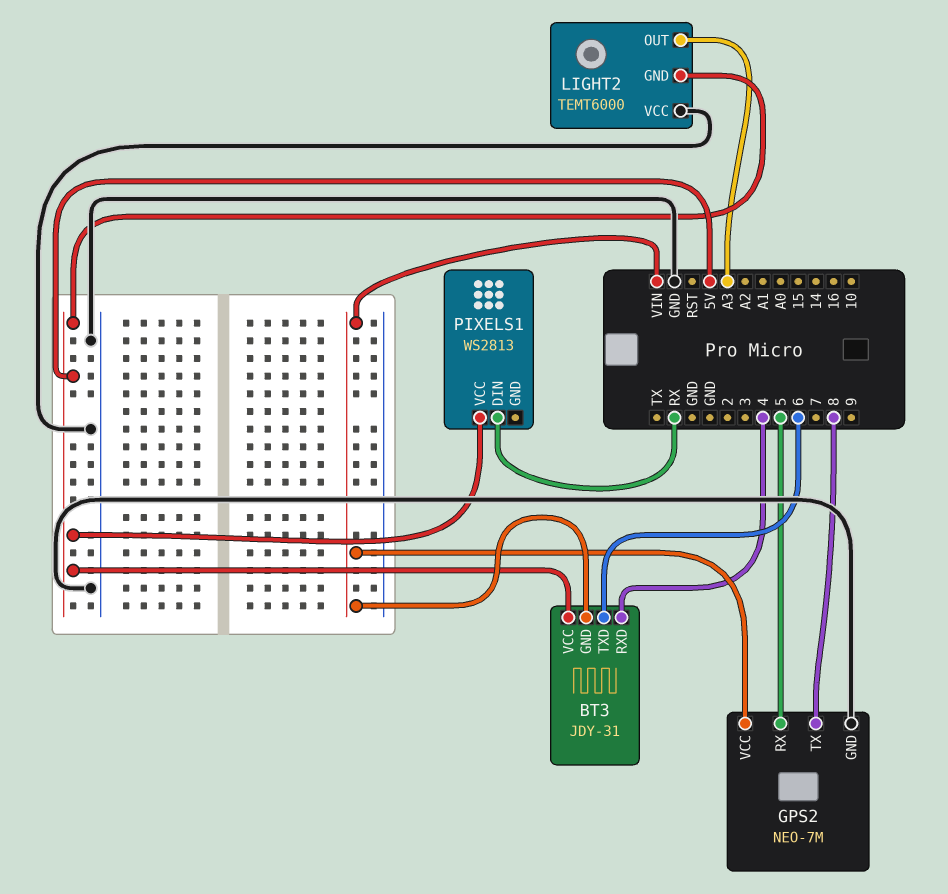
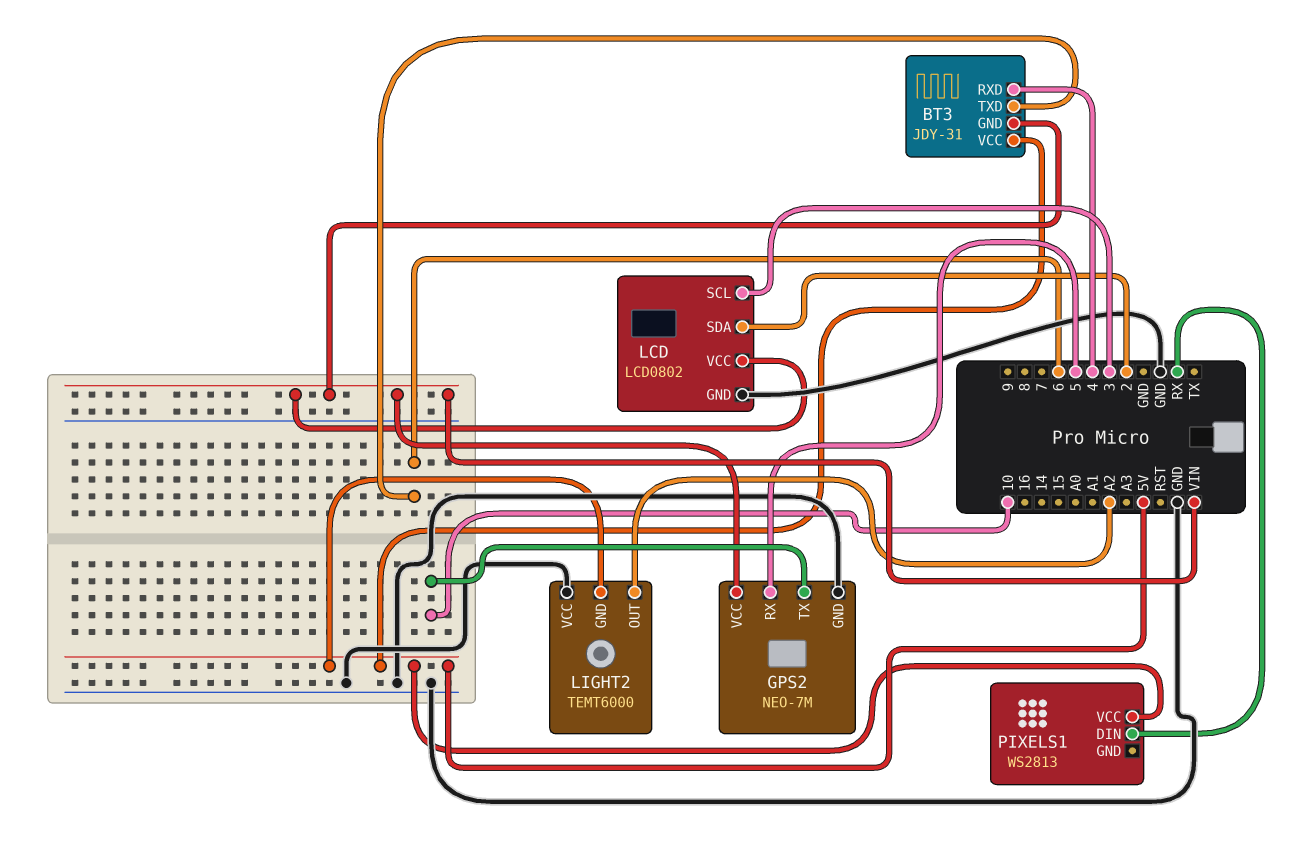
GPS2 pin TX: 8 -> 10
LCD: none -> LCD0802
LCD pin GND: none -> GND
LCD pin SCL: none -> 3
LCD pin SDA: none -> 2
LCD pin VCC: none -> VIN
LIGHT2 pin OUT: A3 -> A2

